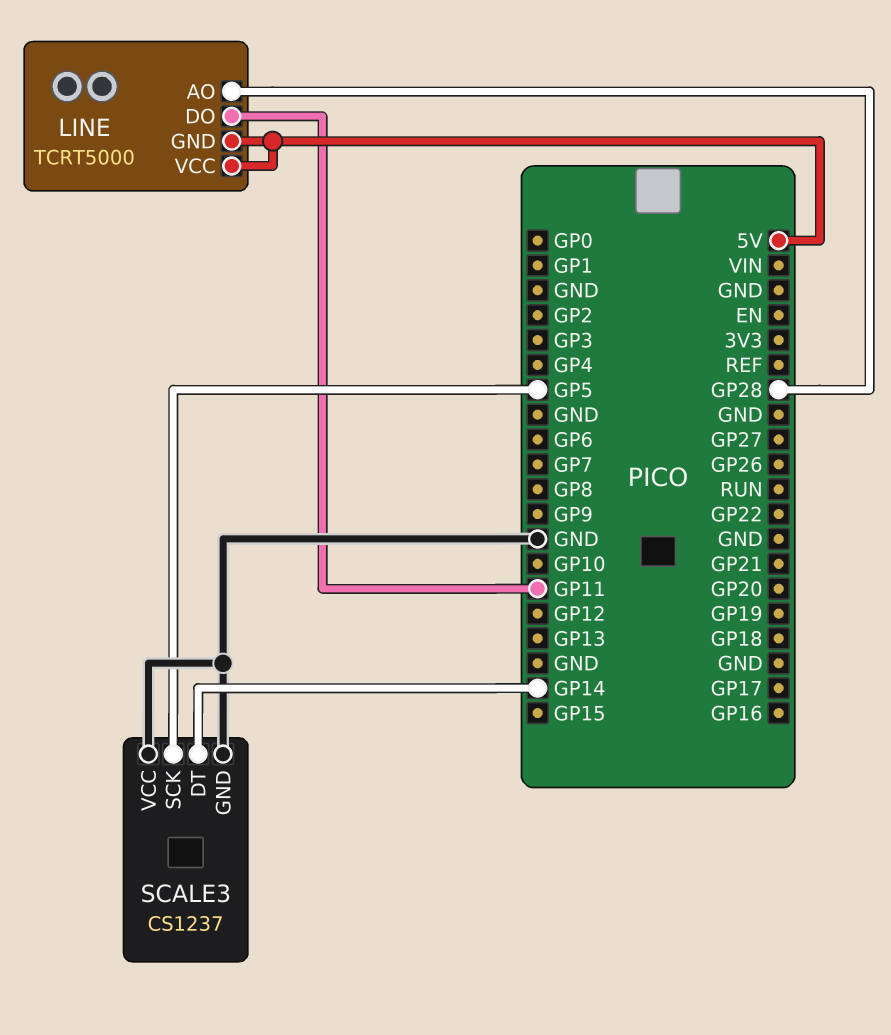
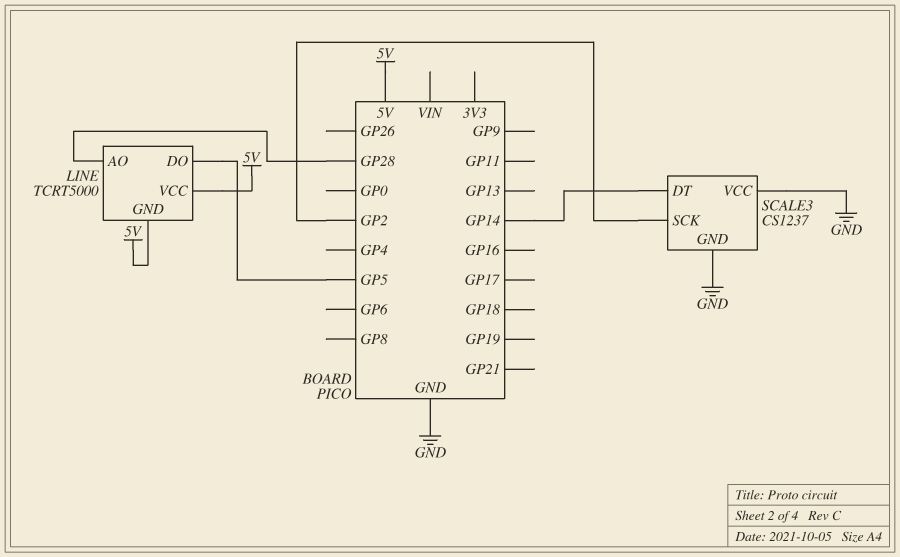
LINE pin DO: GP11 -> GP5
SCALE3 pin SCK: GP5 -> GP2

